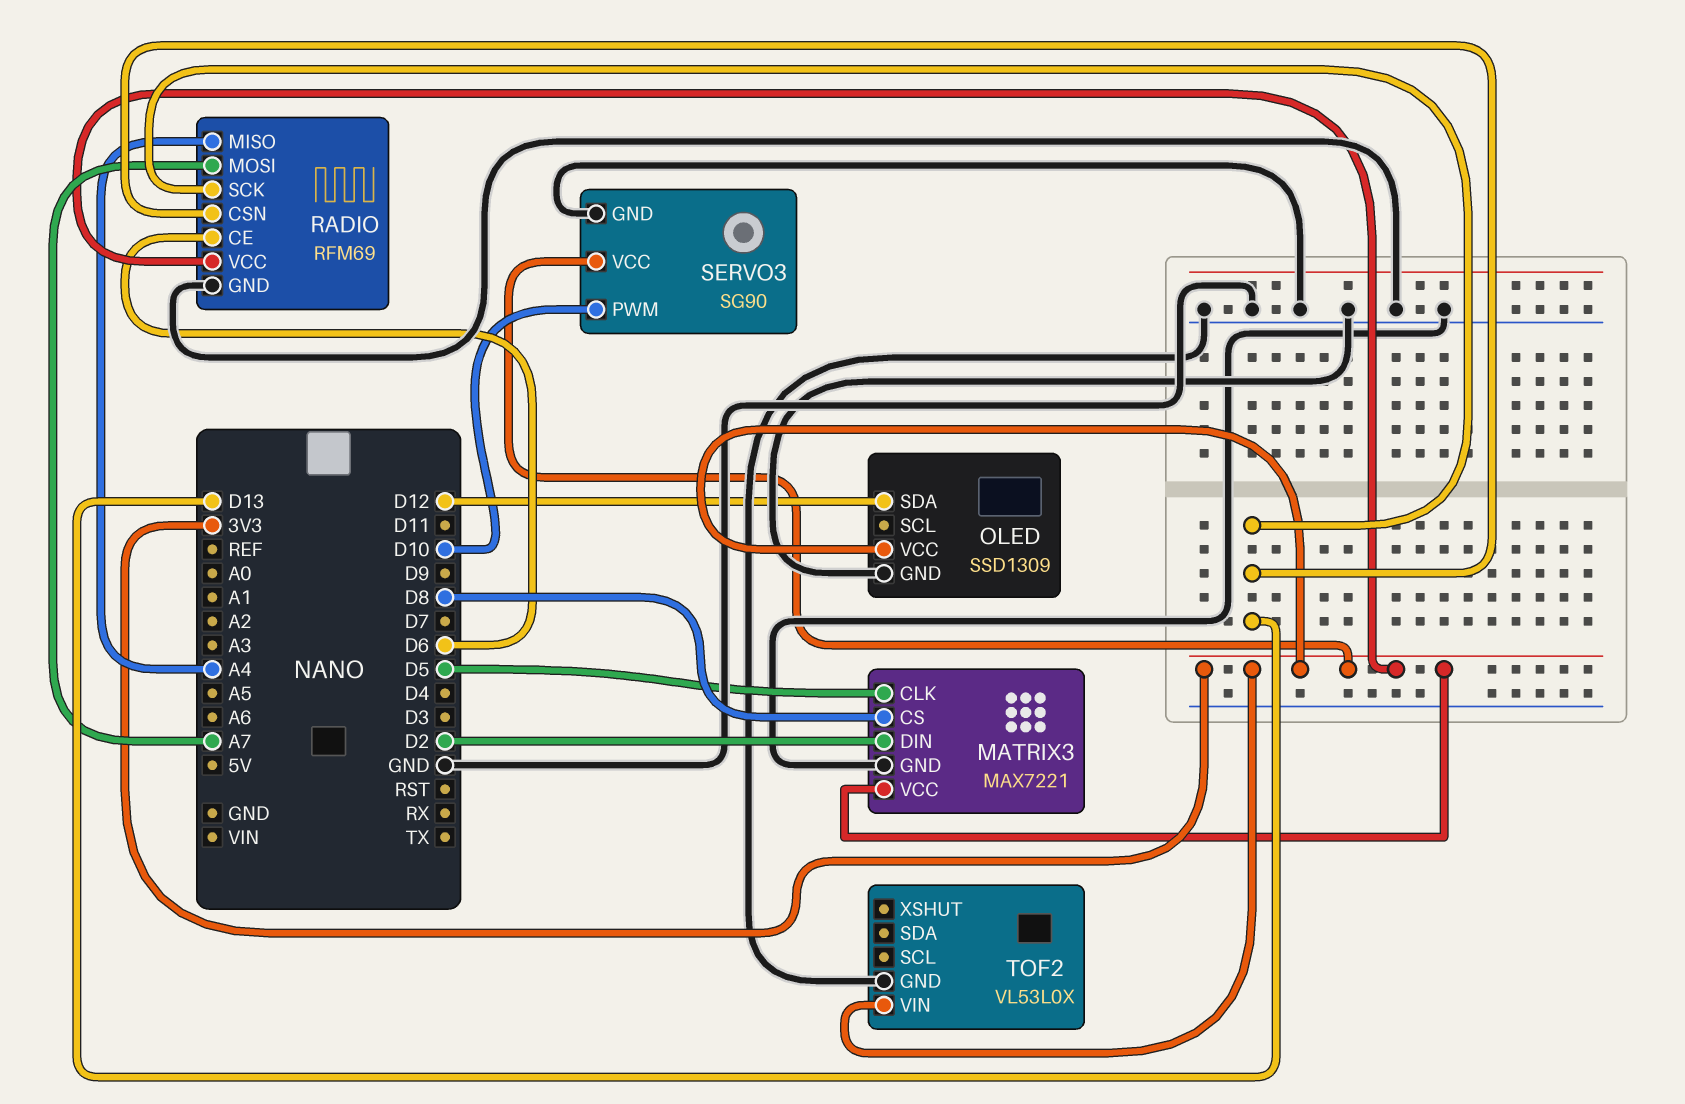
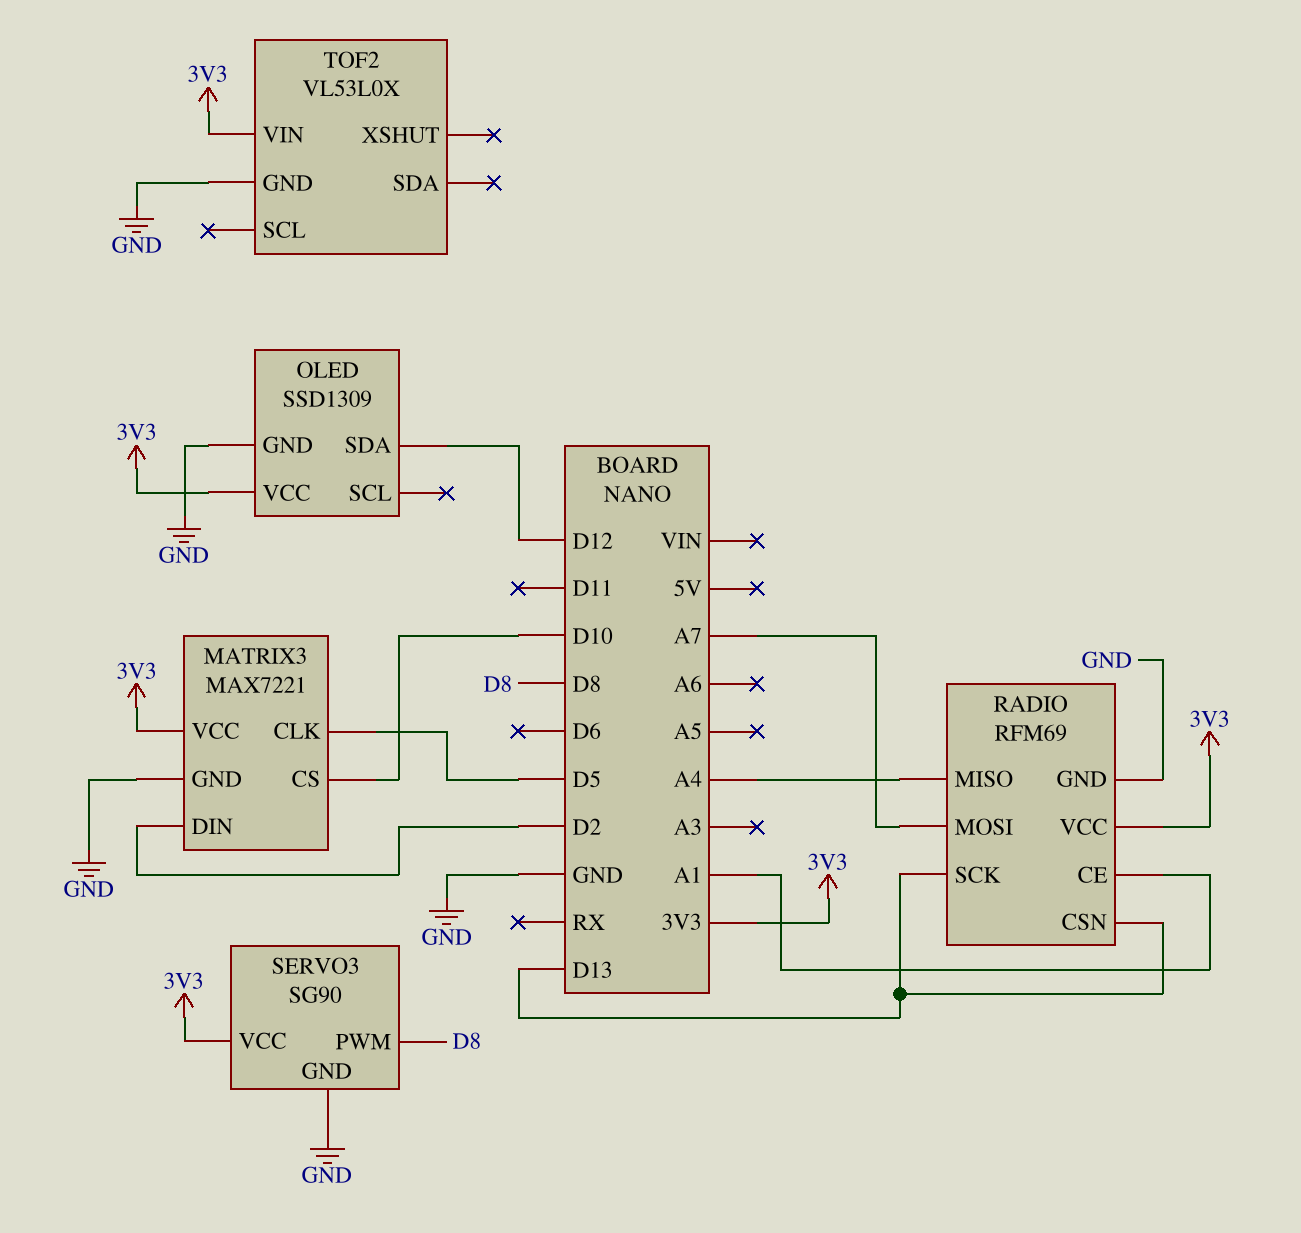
MATRIX3 pin CS: D8 -> D10
RADIO pin CE: D6 -> A1
SERVO3 pin PWM: D10 -> D8

